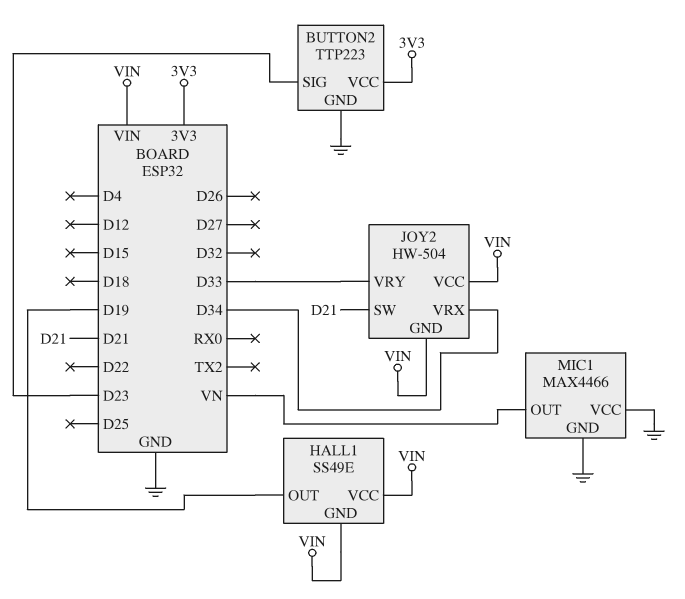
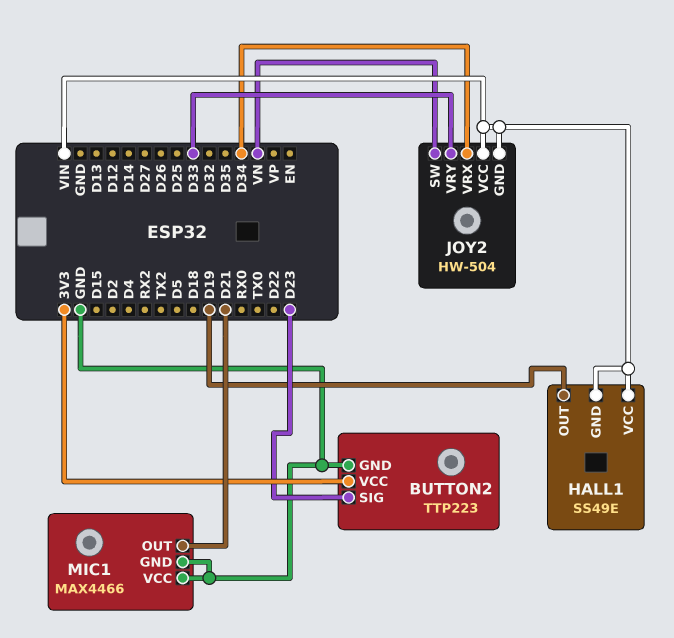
JOY2 pin SW: D21 -> VN
MIC1 pin OUT: VN -> D21

